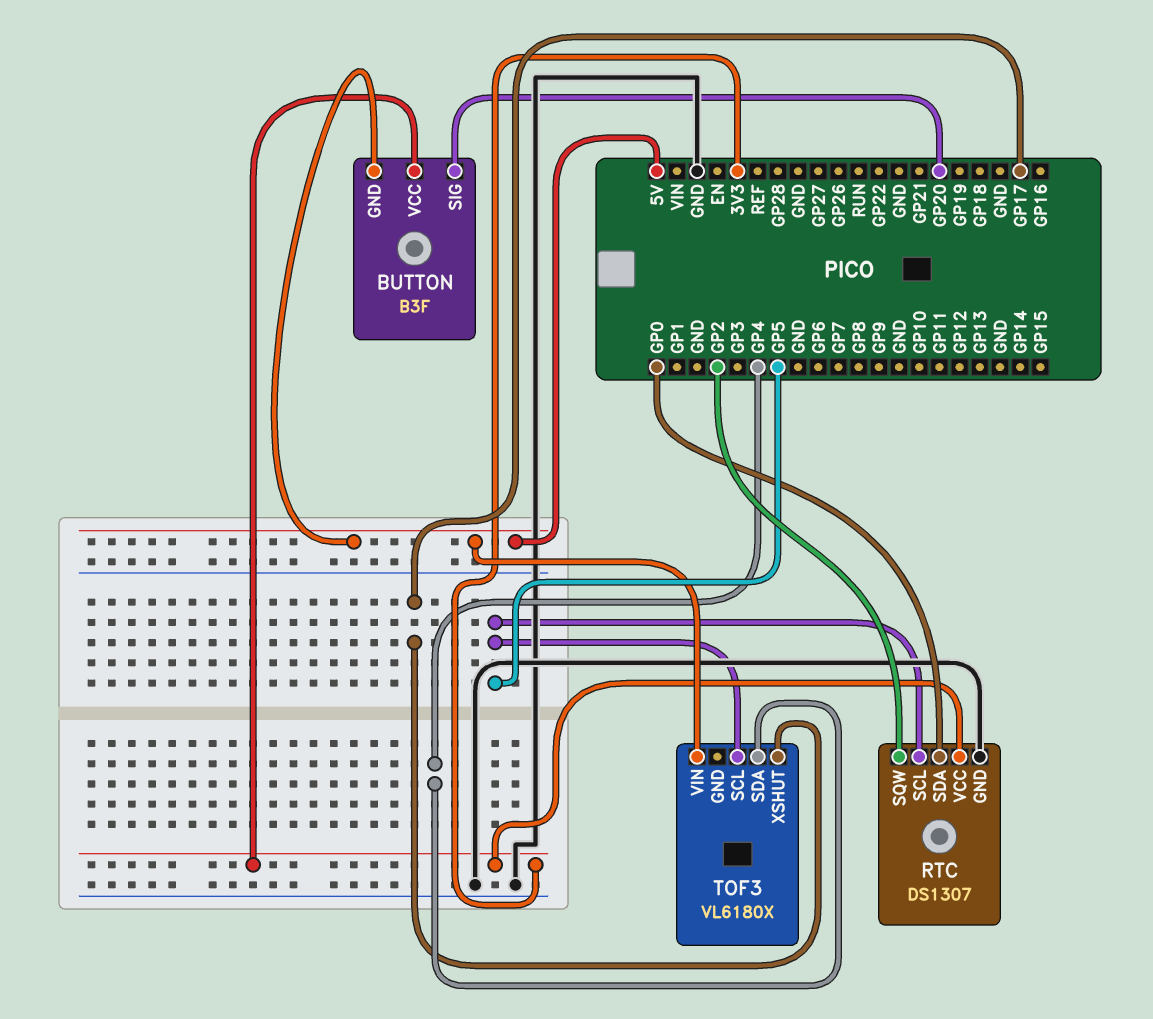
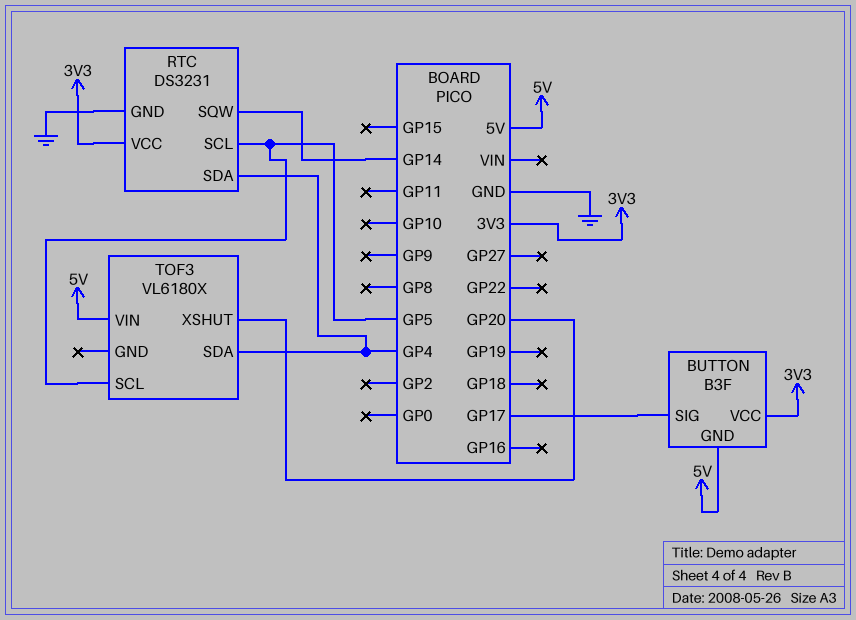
BUTTON pin SIG: GP20 -> GP17
RTC: DS1307 -> DS3231
RTC pin SDA: GP0 -> GP4
RTC pin SQW: GP2 -> GP14
TOF3 pin XSHUT: GP17 -> GP20

